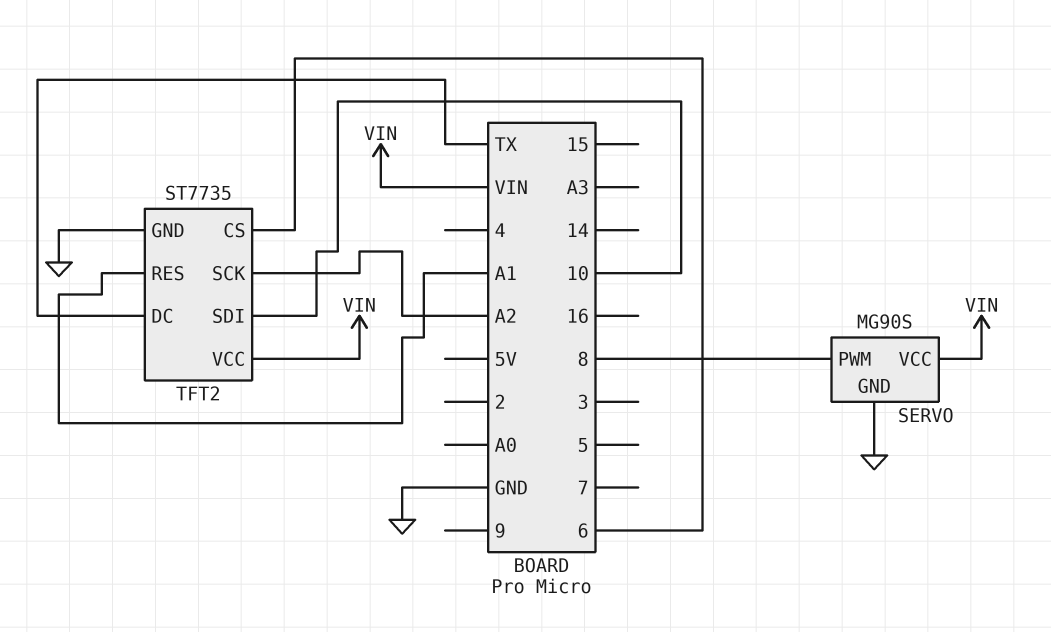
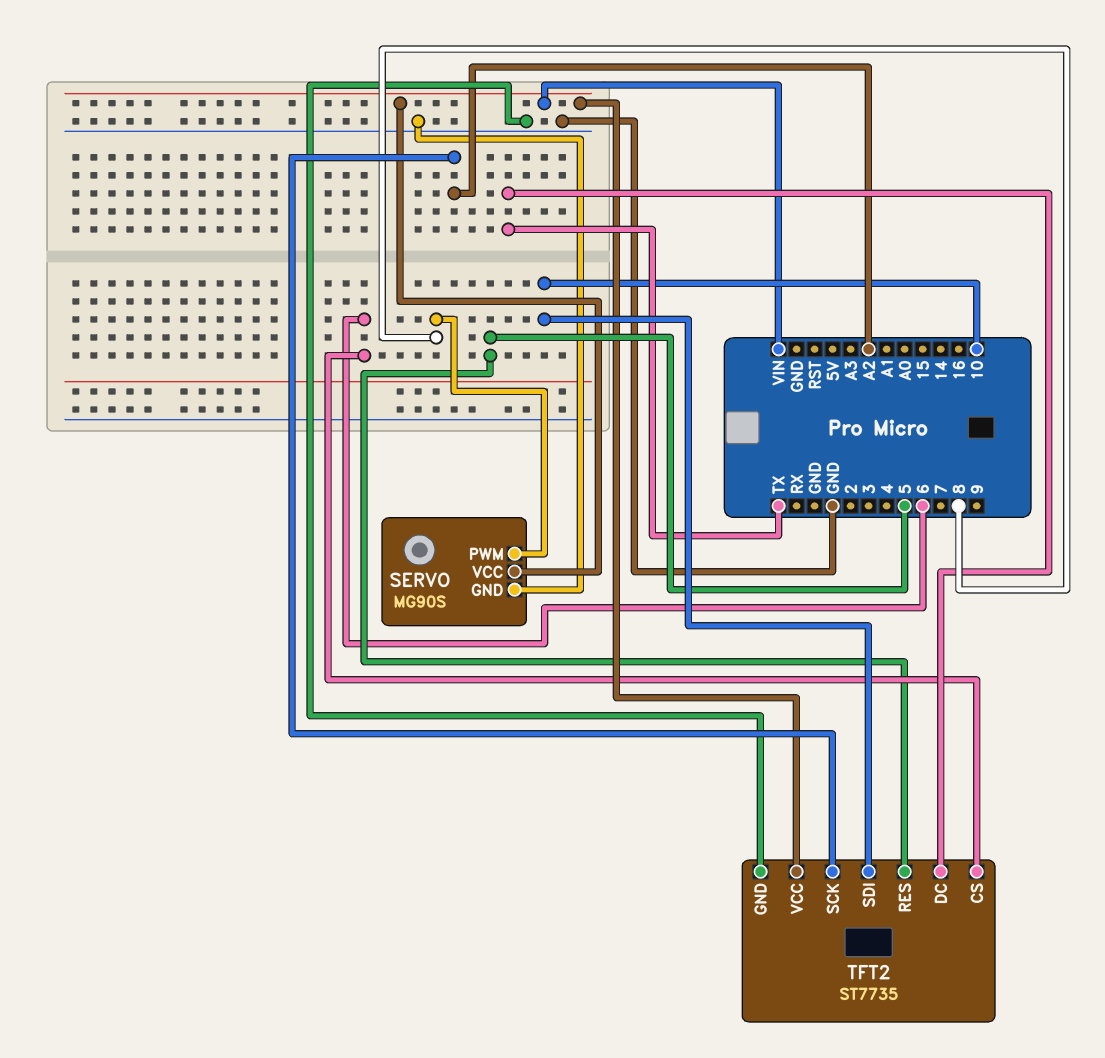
TFT2 pin RES: A1 -> 5

